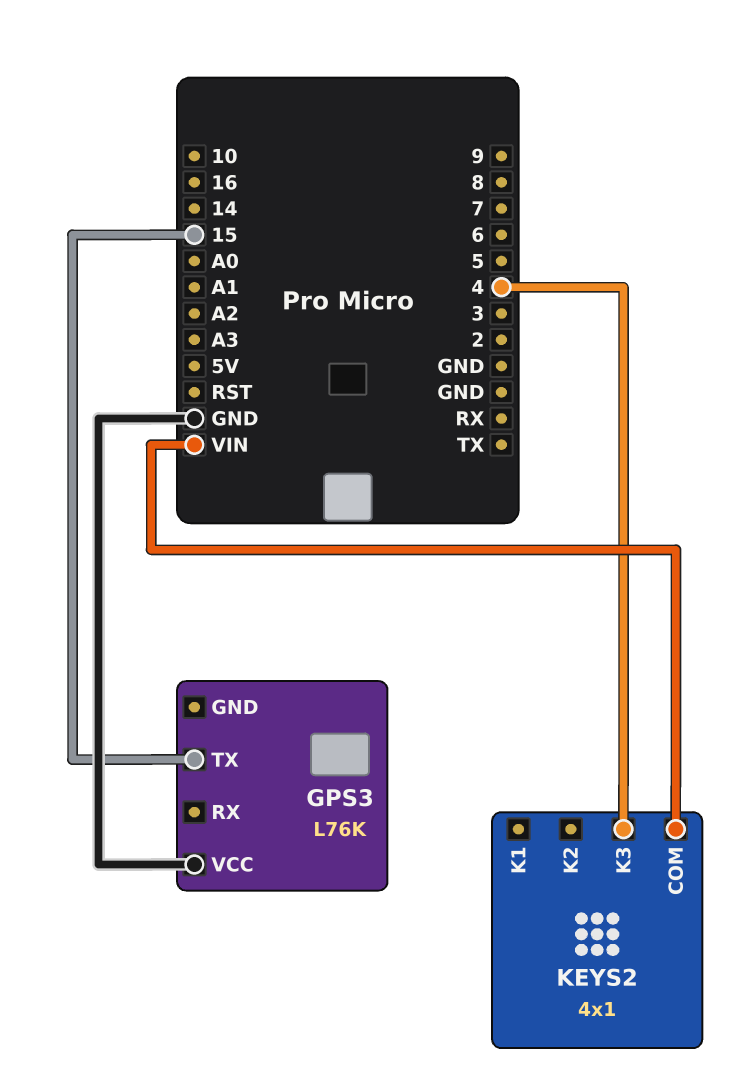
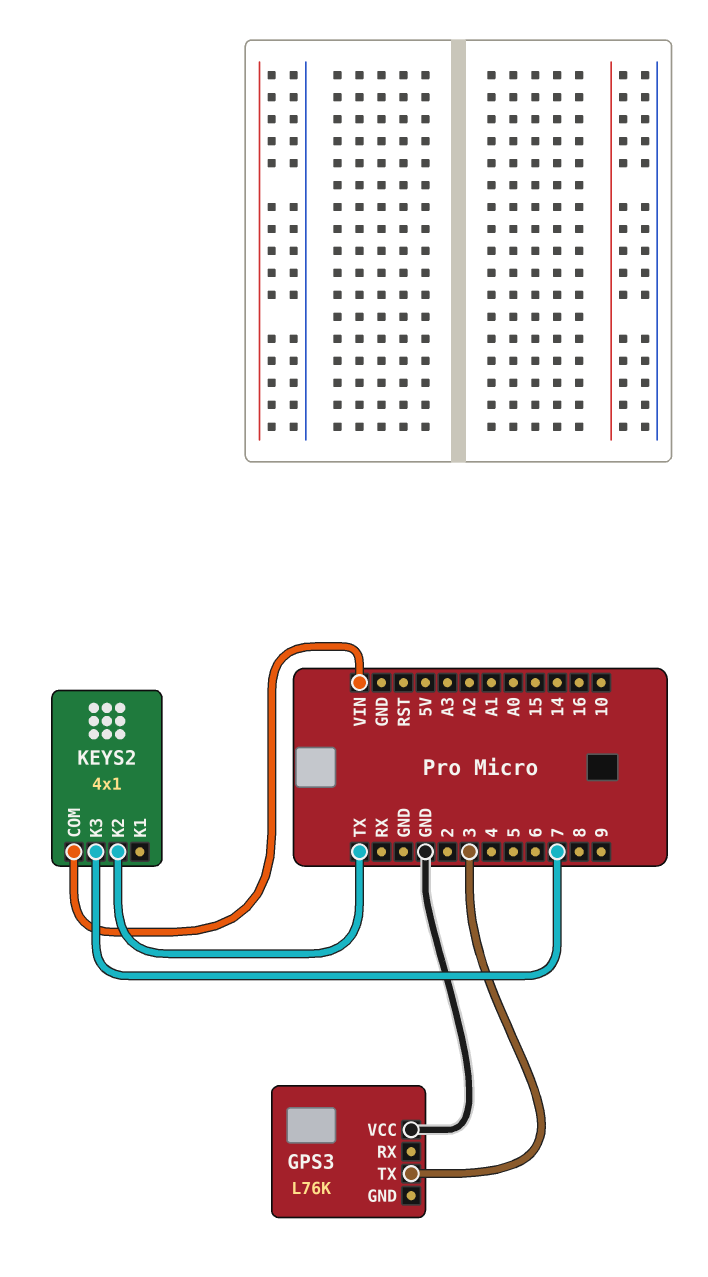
GPS3 pin TX: 15 -> 3
KEYS2 pin K2: none -> TX
KEYS2 pin K3: 4 -> 7

